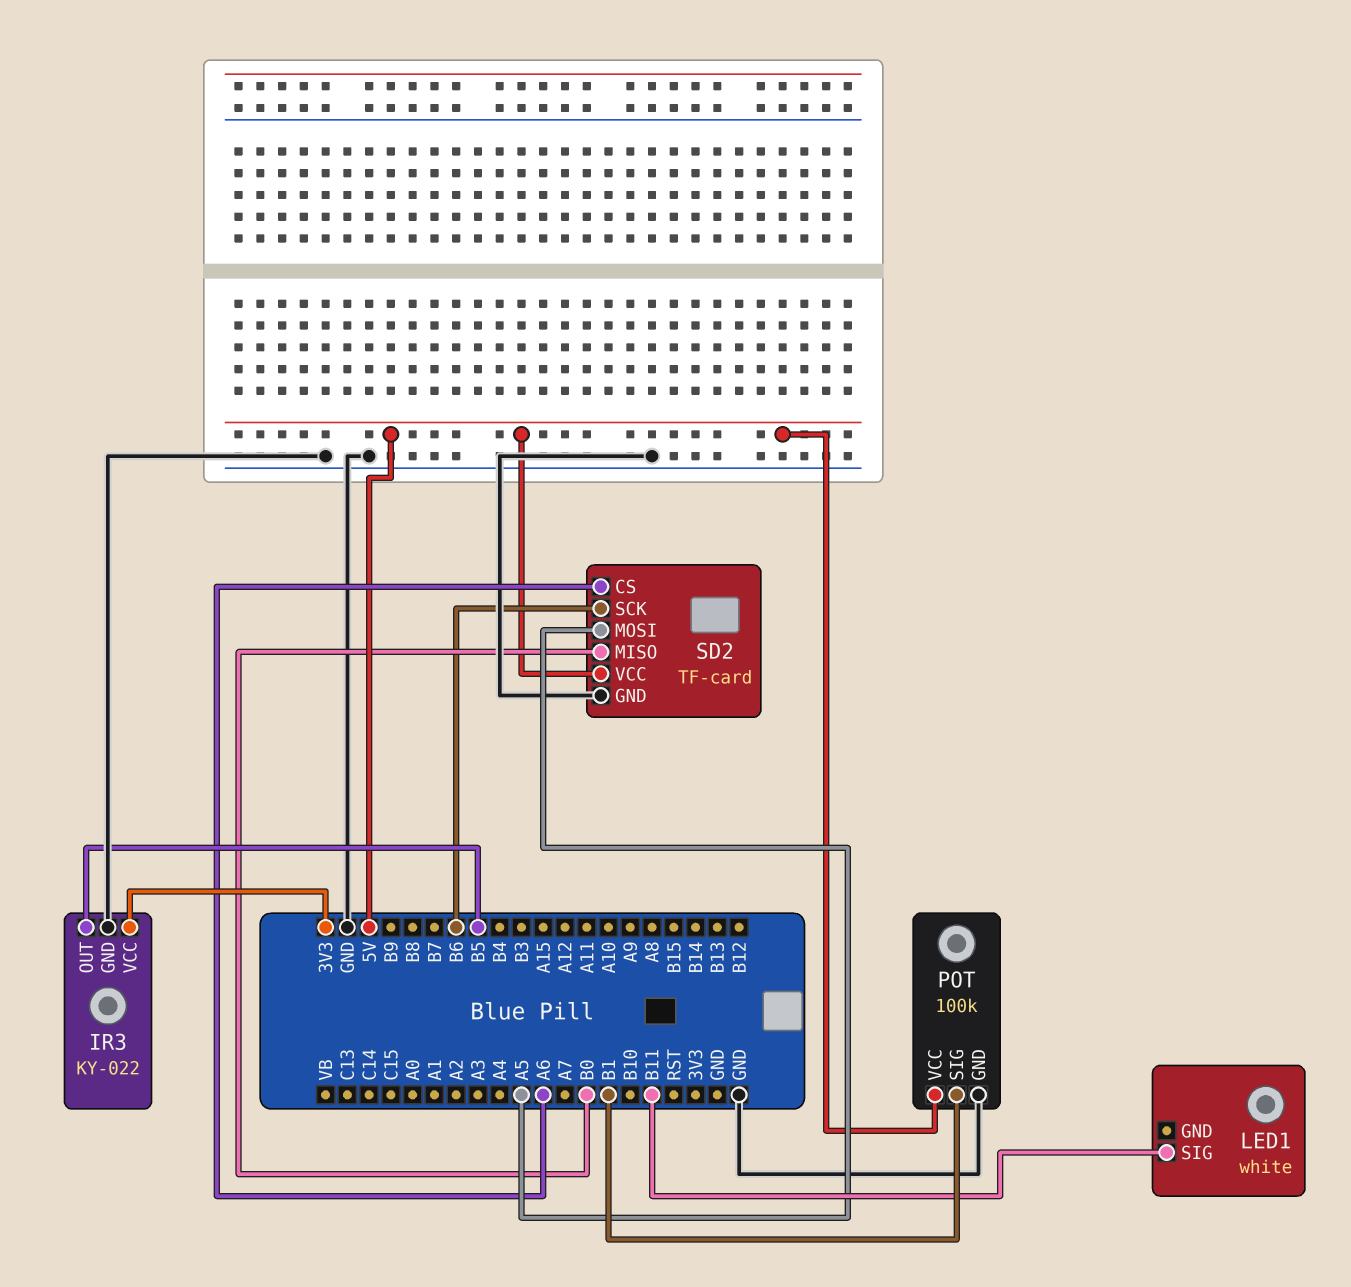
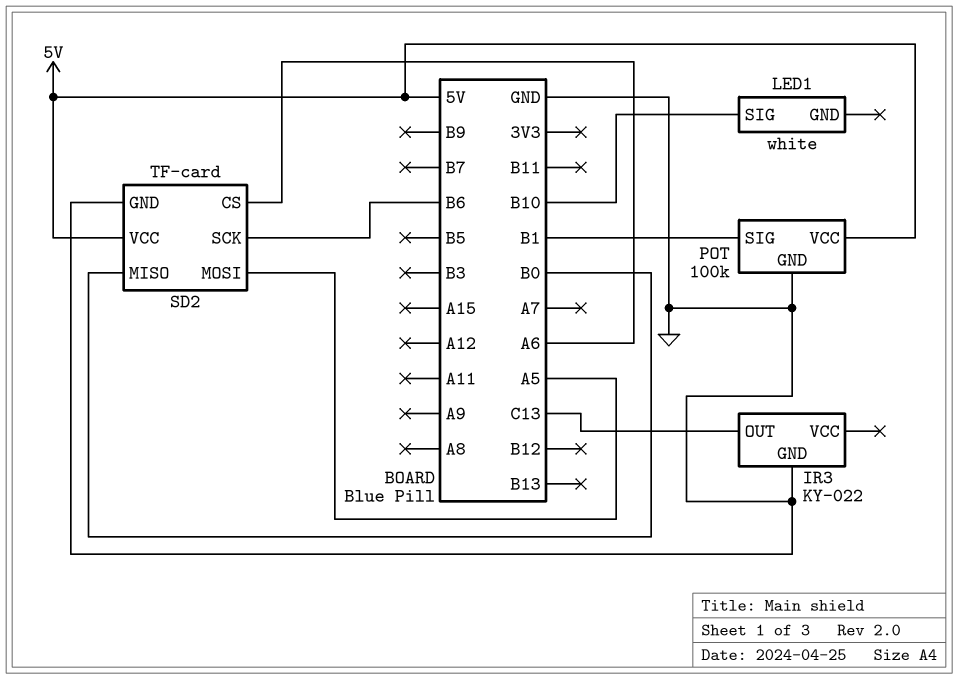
IR3 pin OUT: B5 -> C13
IR3 pin VCC: 3V3 -> none
LED1 pin SIG: B11 -> B10

